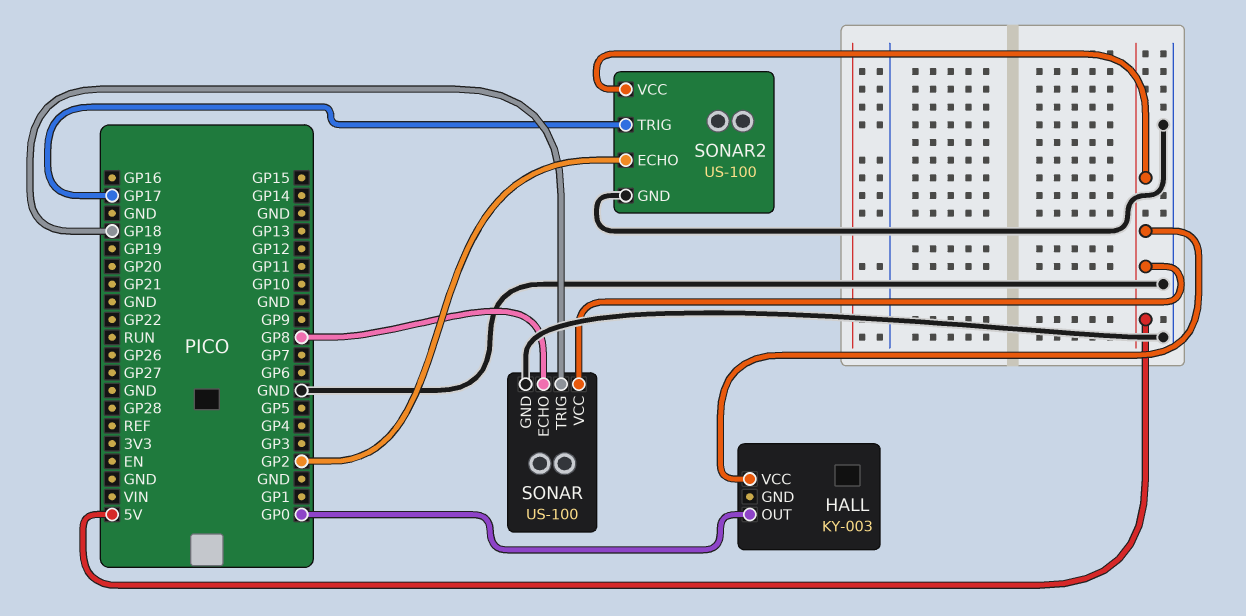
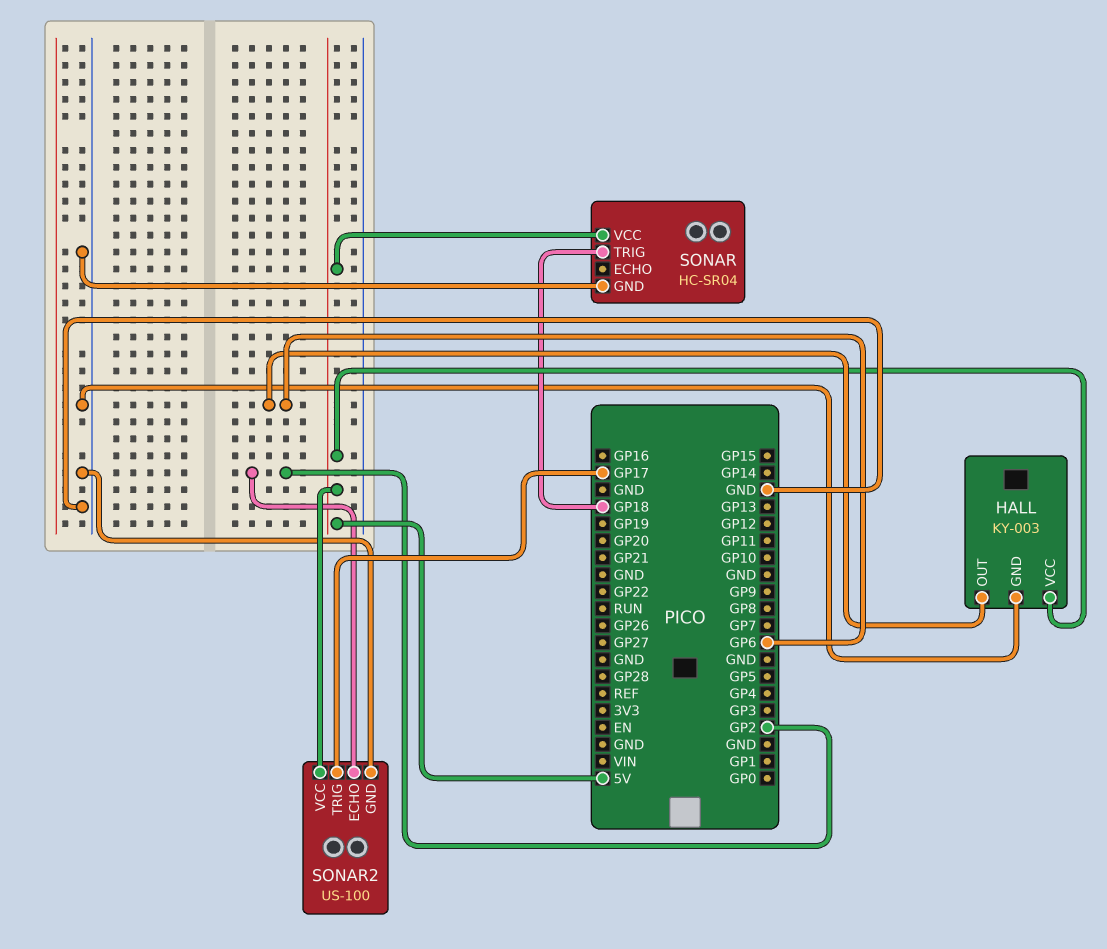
HALL pin GND: none -> GND
HALL pin OUT: GP0 -> GP6
SONAR: US-100 -> HC-SR04
SONAR pin ECHO: GP8 -> none

